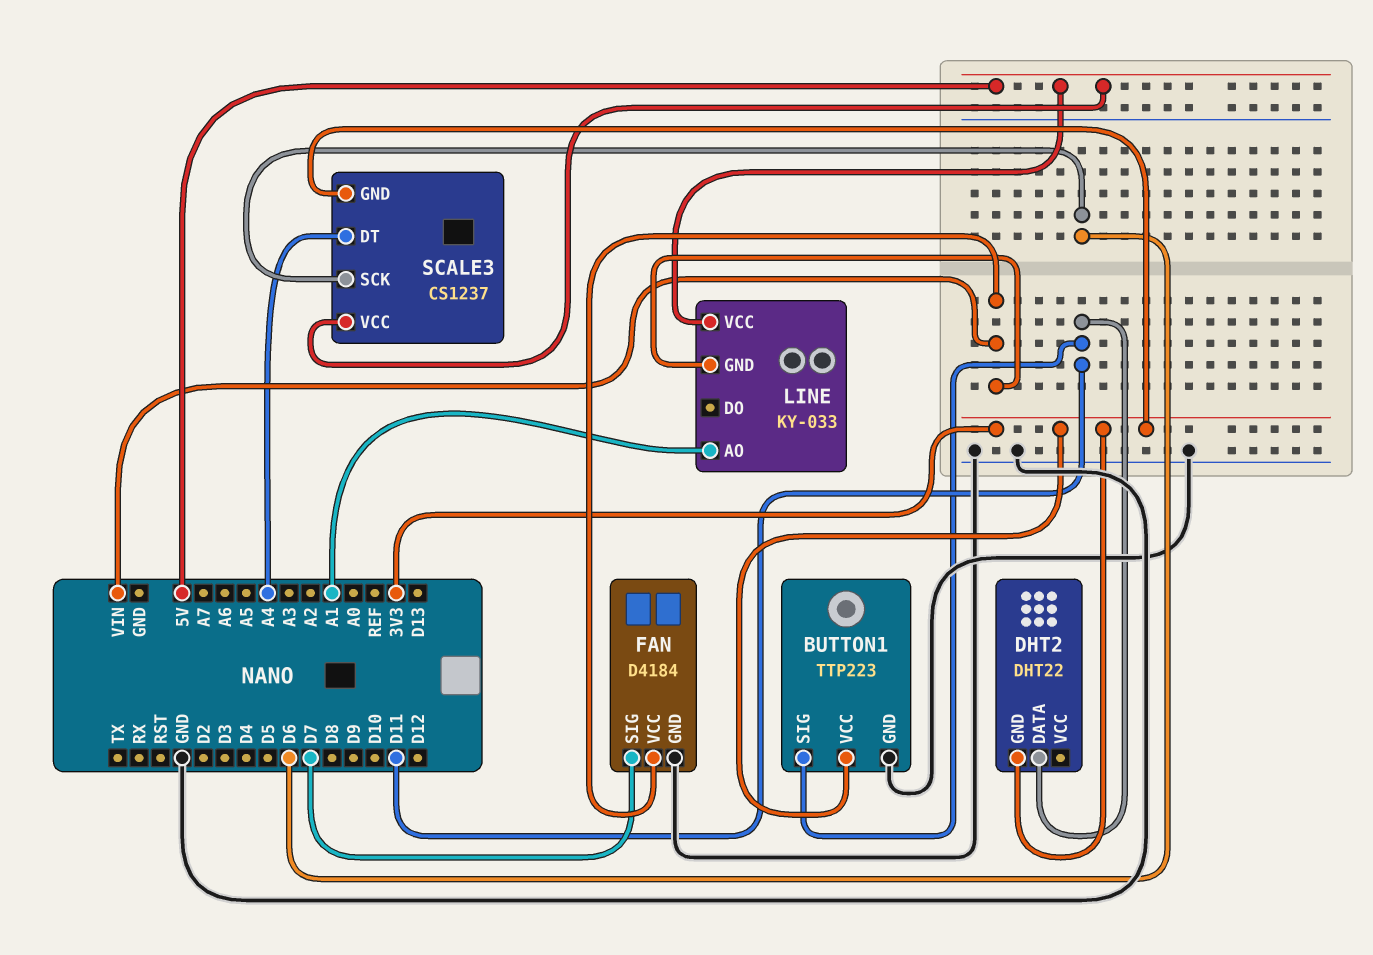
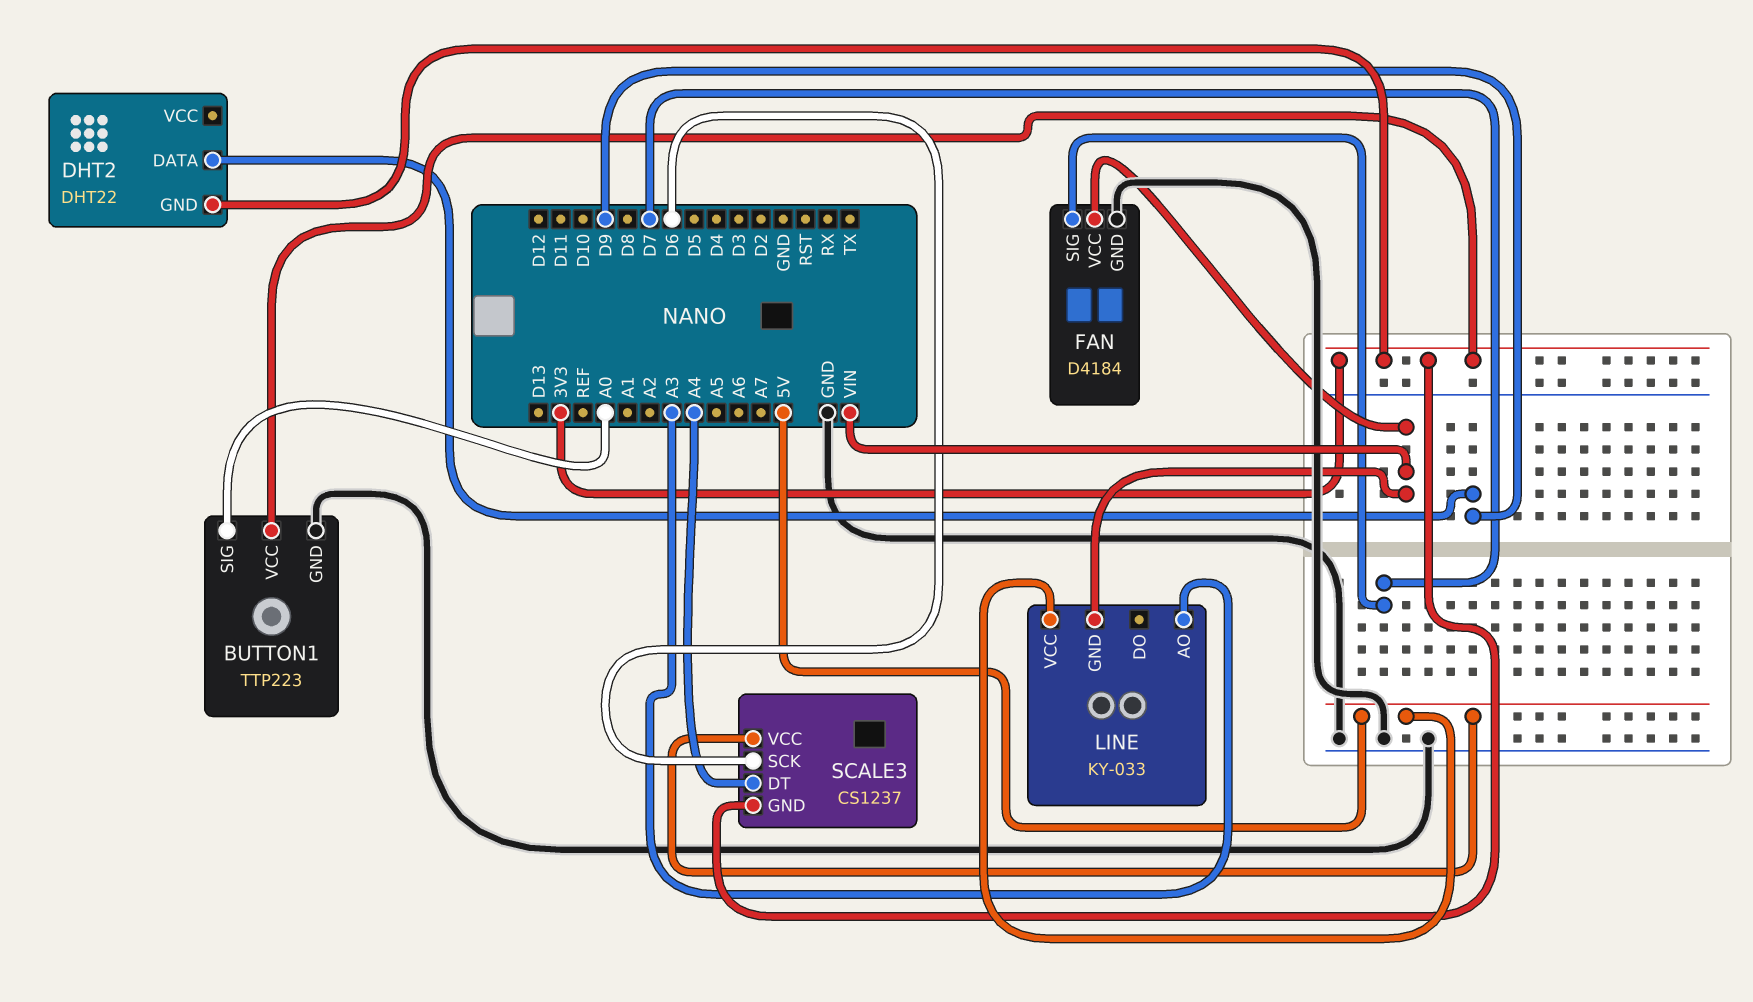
BUTTON1 pin SIG: D11 -> A0
DHT2 pin DATA: D11 -> D9
LINE pin AO: A1 -> A3

